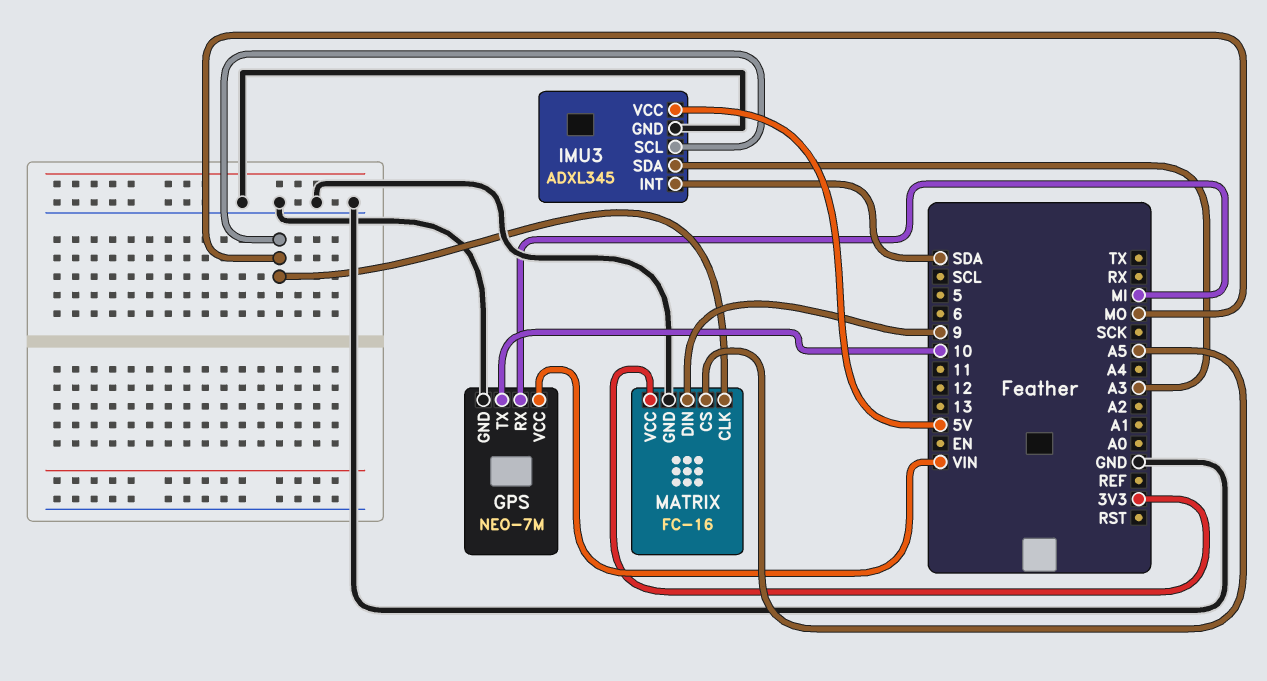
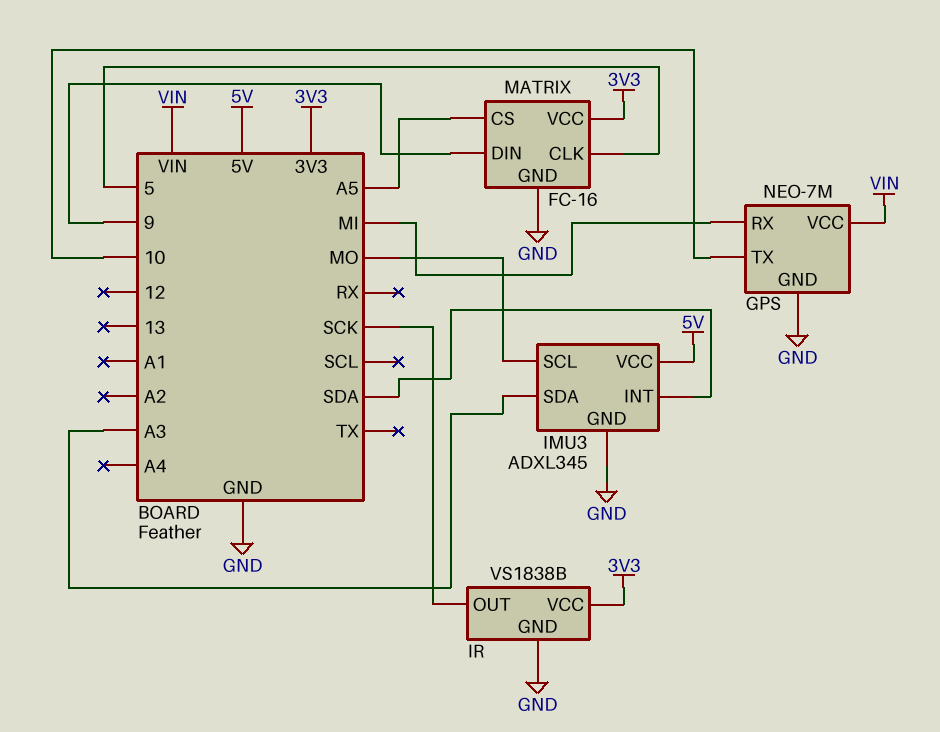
IR: none -> VS1838B
IR pin GND: none -> GND
IR pin OUT: none -> SCK
IR pin VCC: none -> 3V3
MATRIX pin CLK: MO -> 5

